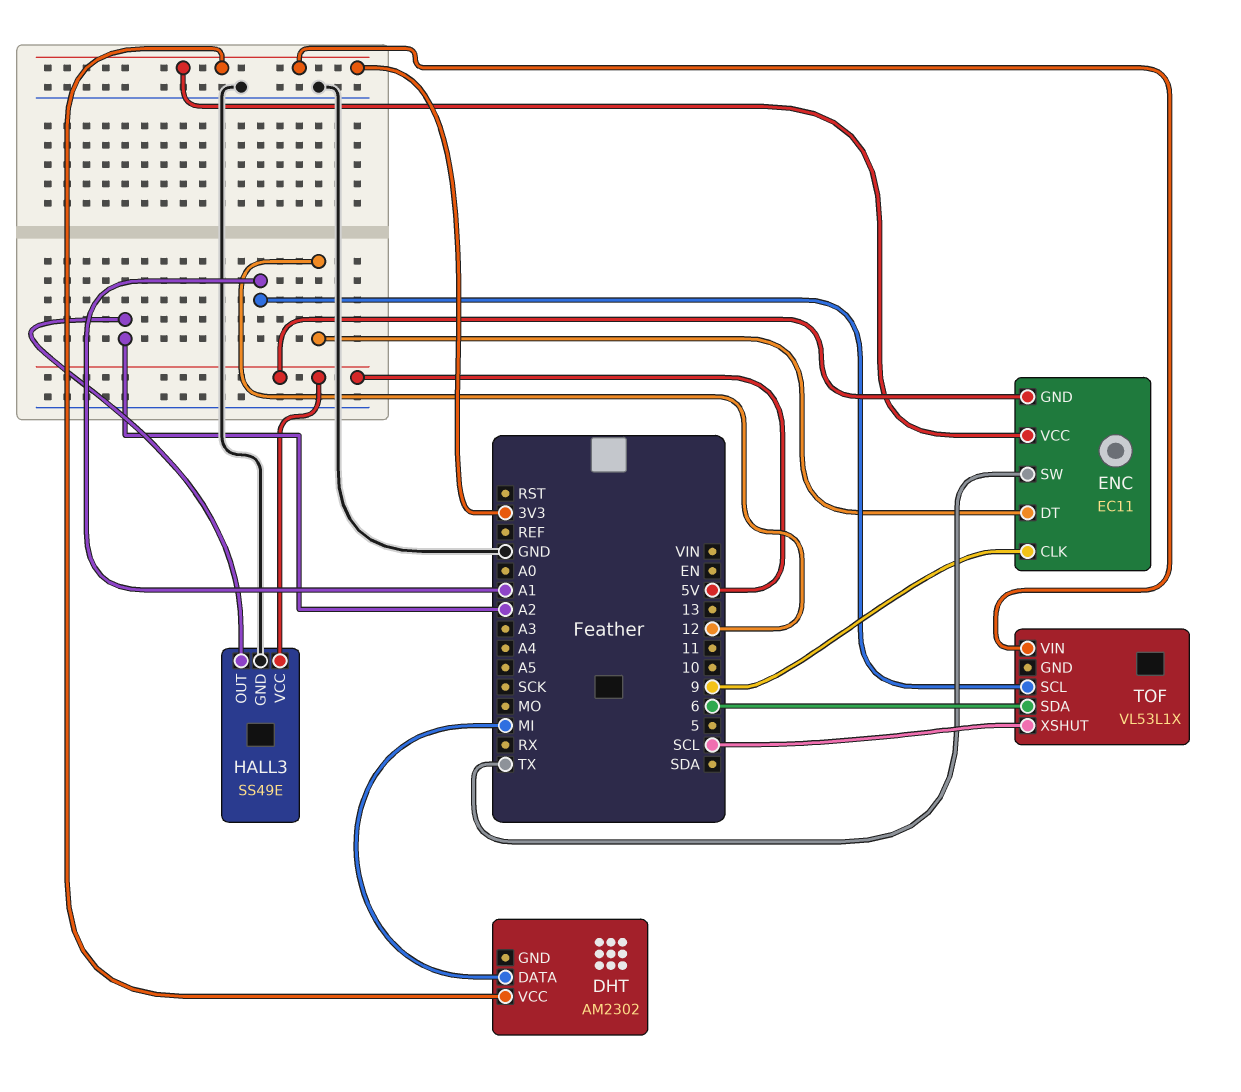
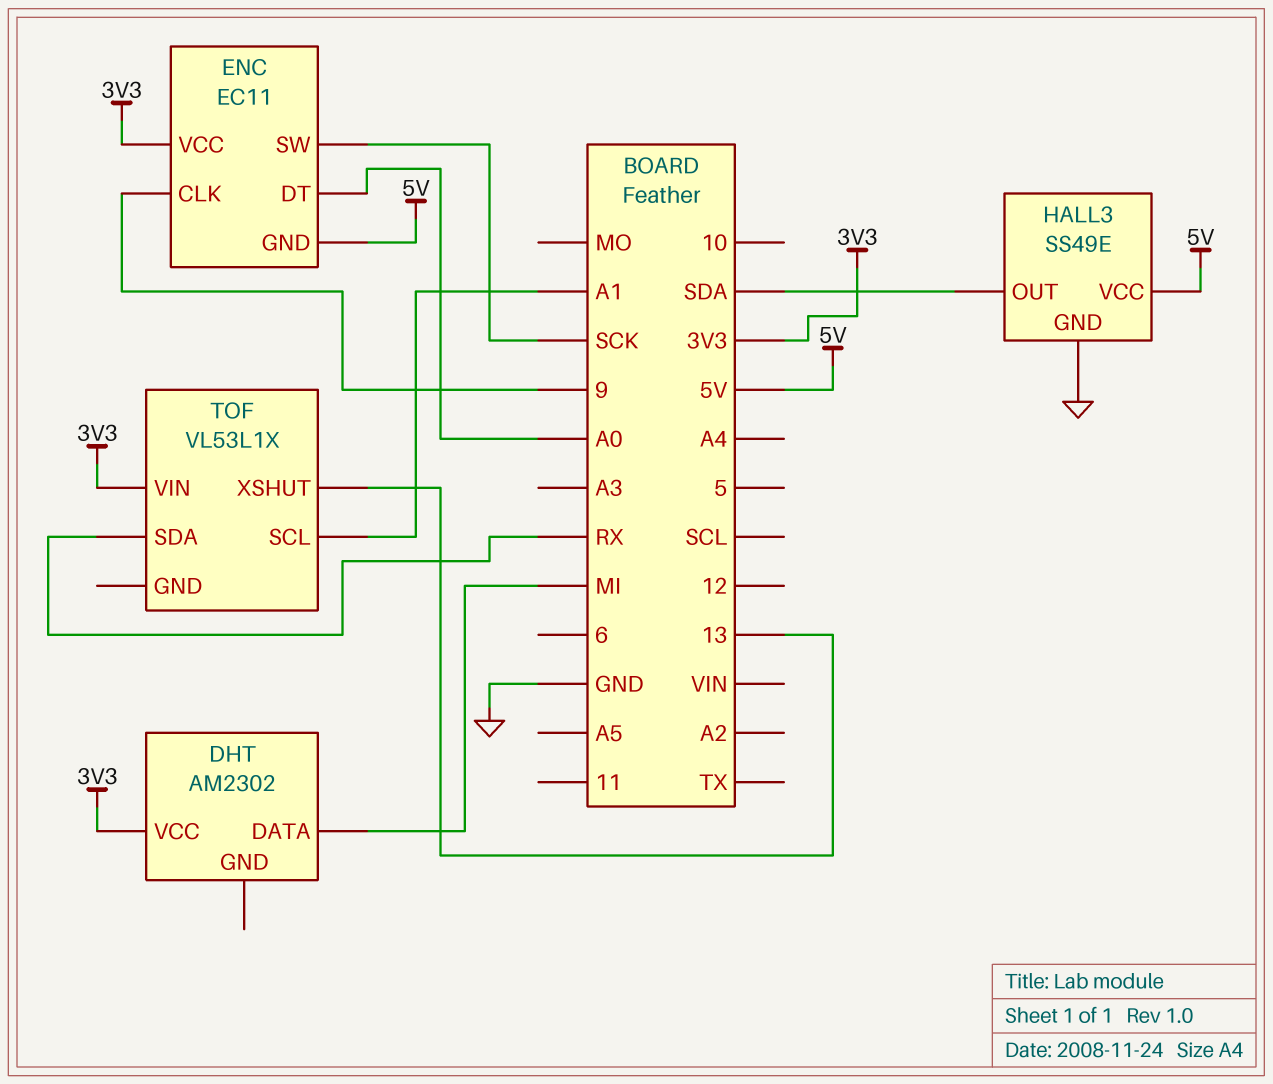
ENC pin DT: 12 -> A0
ENC pin SW: TX -> SCK
HALL3 pin OUT: A2 -> SDA
TOF pin SDA: 6 -> RX
TOF pin XSHUT: SCL -> 13

